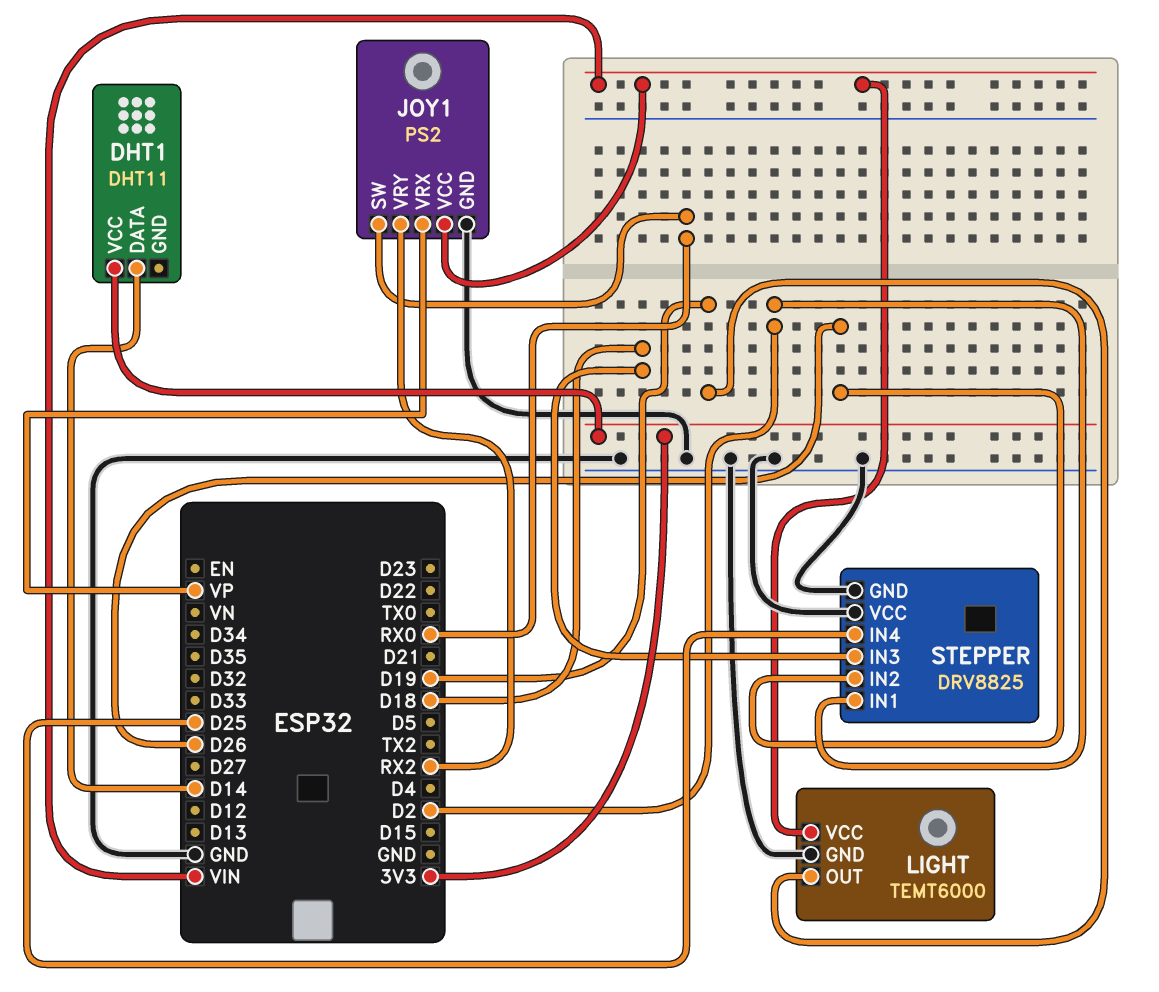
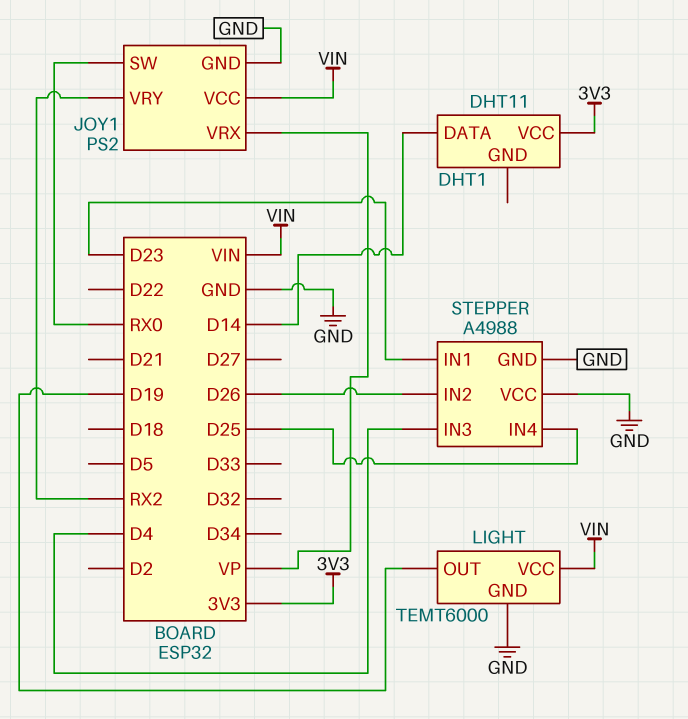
STEPPER: DRV8825 -> A4988
STEPPER pin IN1: D2 -> D23
STEPPER pin IN3: D18 -> D4

